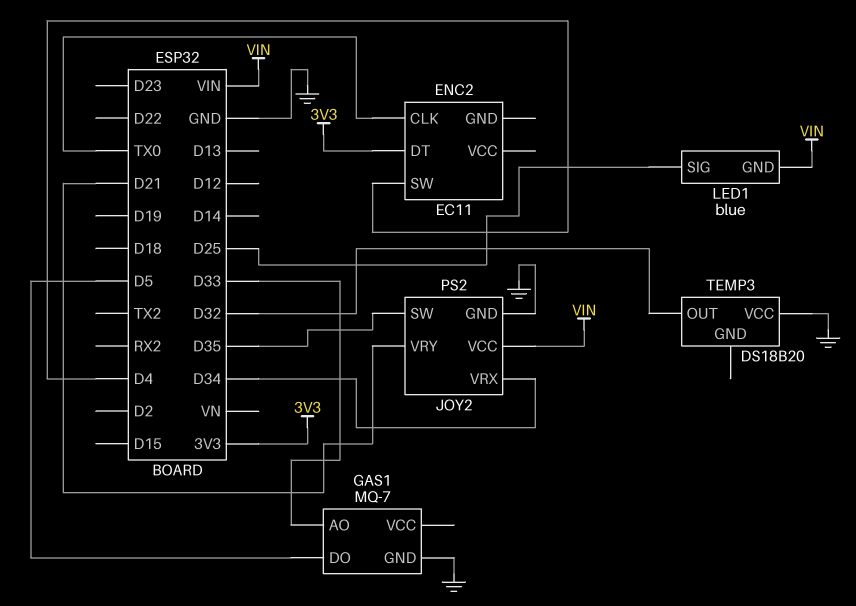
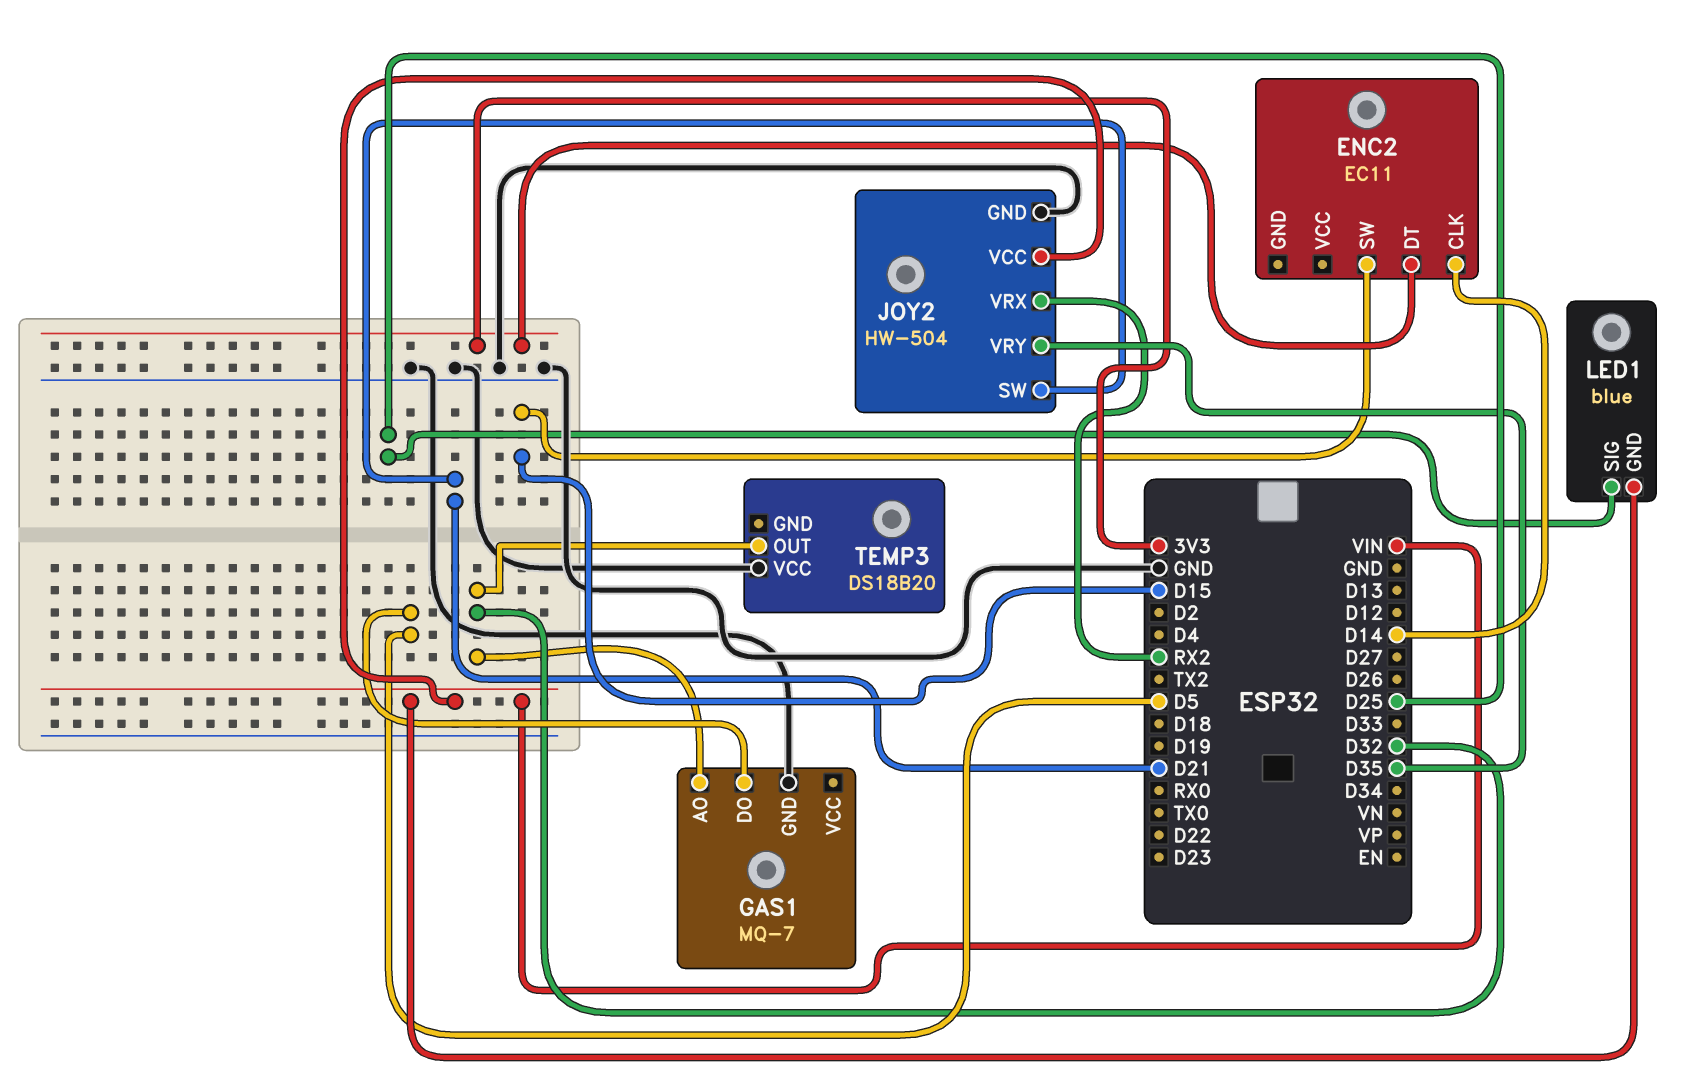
ENC2 pin CLK: TX0 -> D14
ENC2 pin SW: D4 -> D15
GAS1 pin AO: D33 -> D32
JOY2: PS2 -> HW-504
JOY2 pin SW: D35 -> D21
JOY2 pin VRX: D34 -> RX2
JOY2 pin VRY: D21 -> D35

